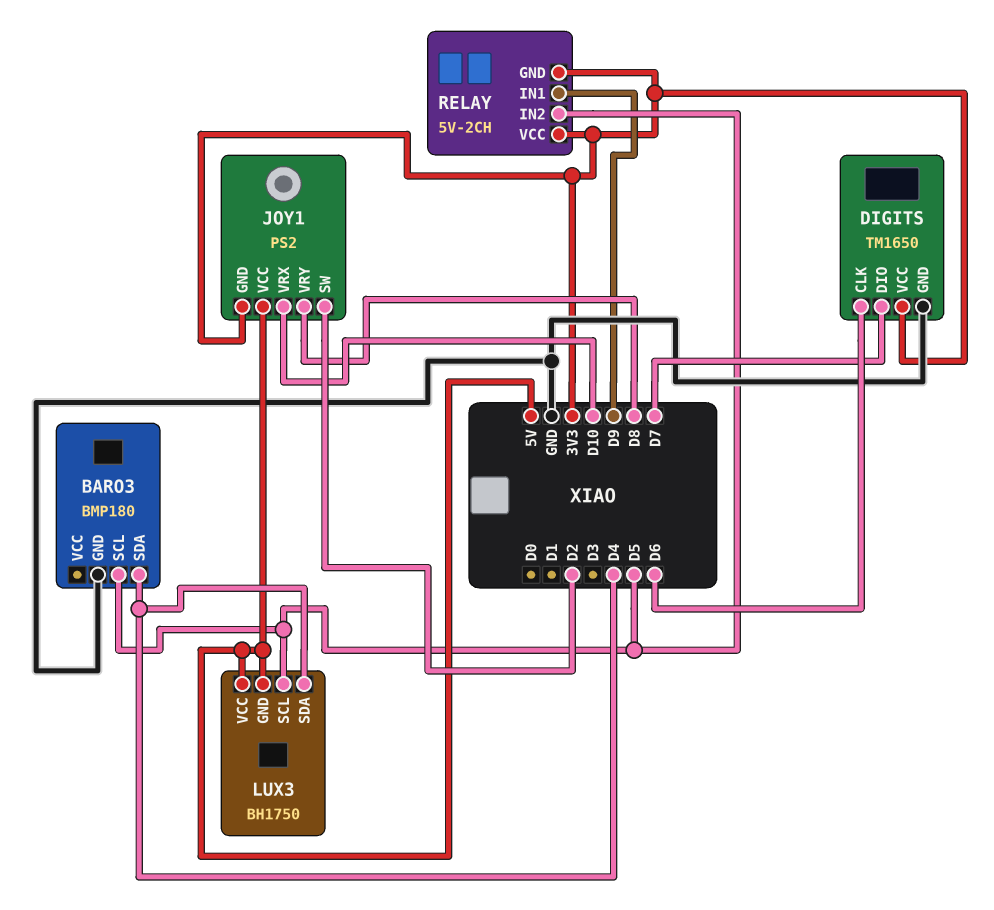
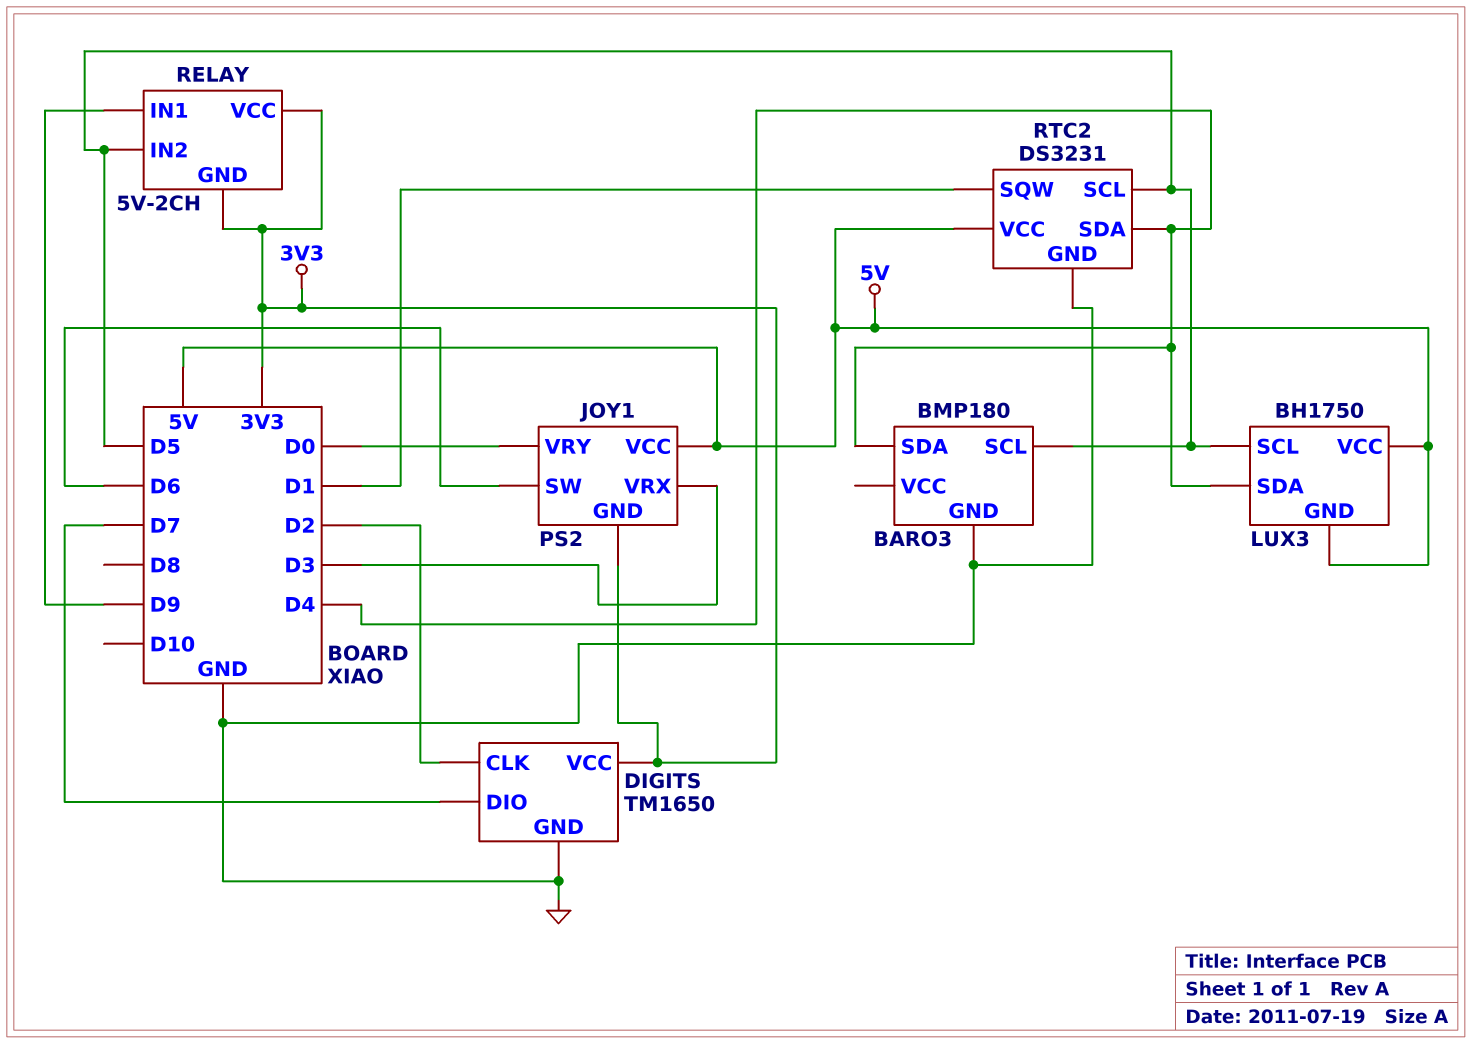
DIGITS pin CLK: D6 -> D2
JOY1 pin SW: D2 -> D6
JOY1 pin VRX: D10 -> D3
JOY1 pin VRY: D8 -> D0
RTC2: none -> DS3231
RTC2 pin GND: none -> GND
RTC2 pin SCL: none -> D5
RTC2 pin SDA: none -> D4
RTC2 pin SQW: none -> D1
RTC2 pin VCC: none -> 5V

